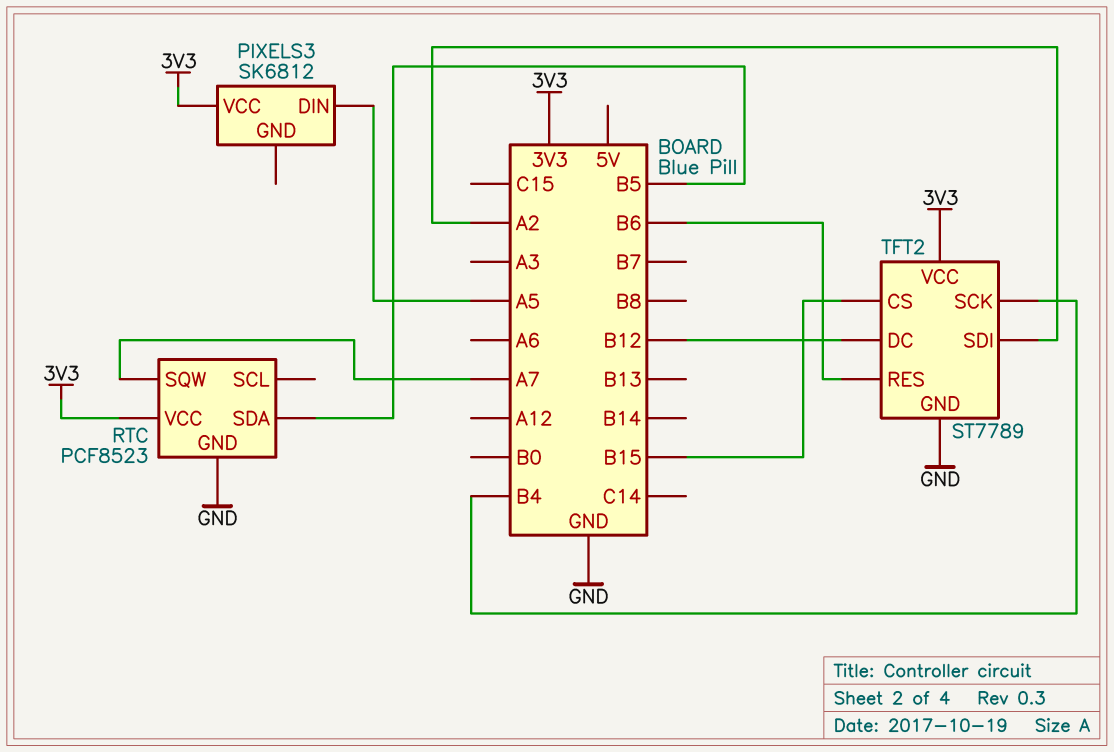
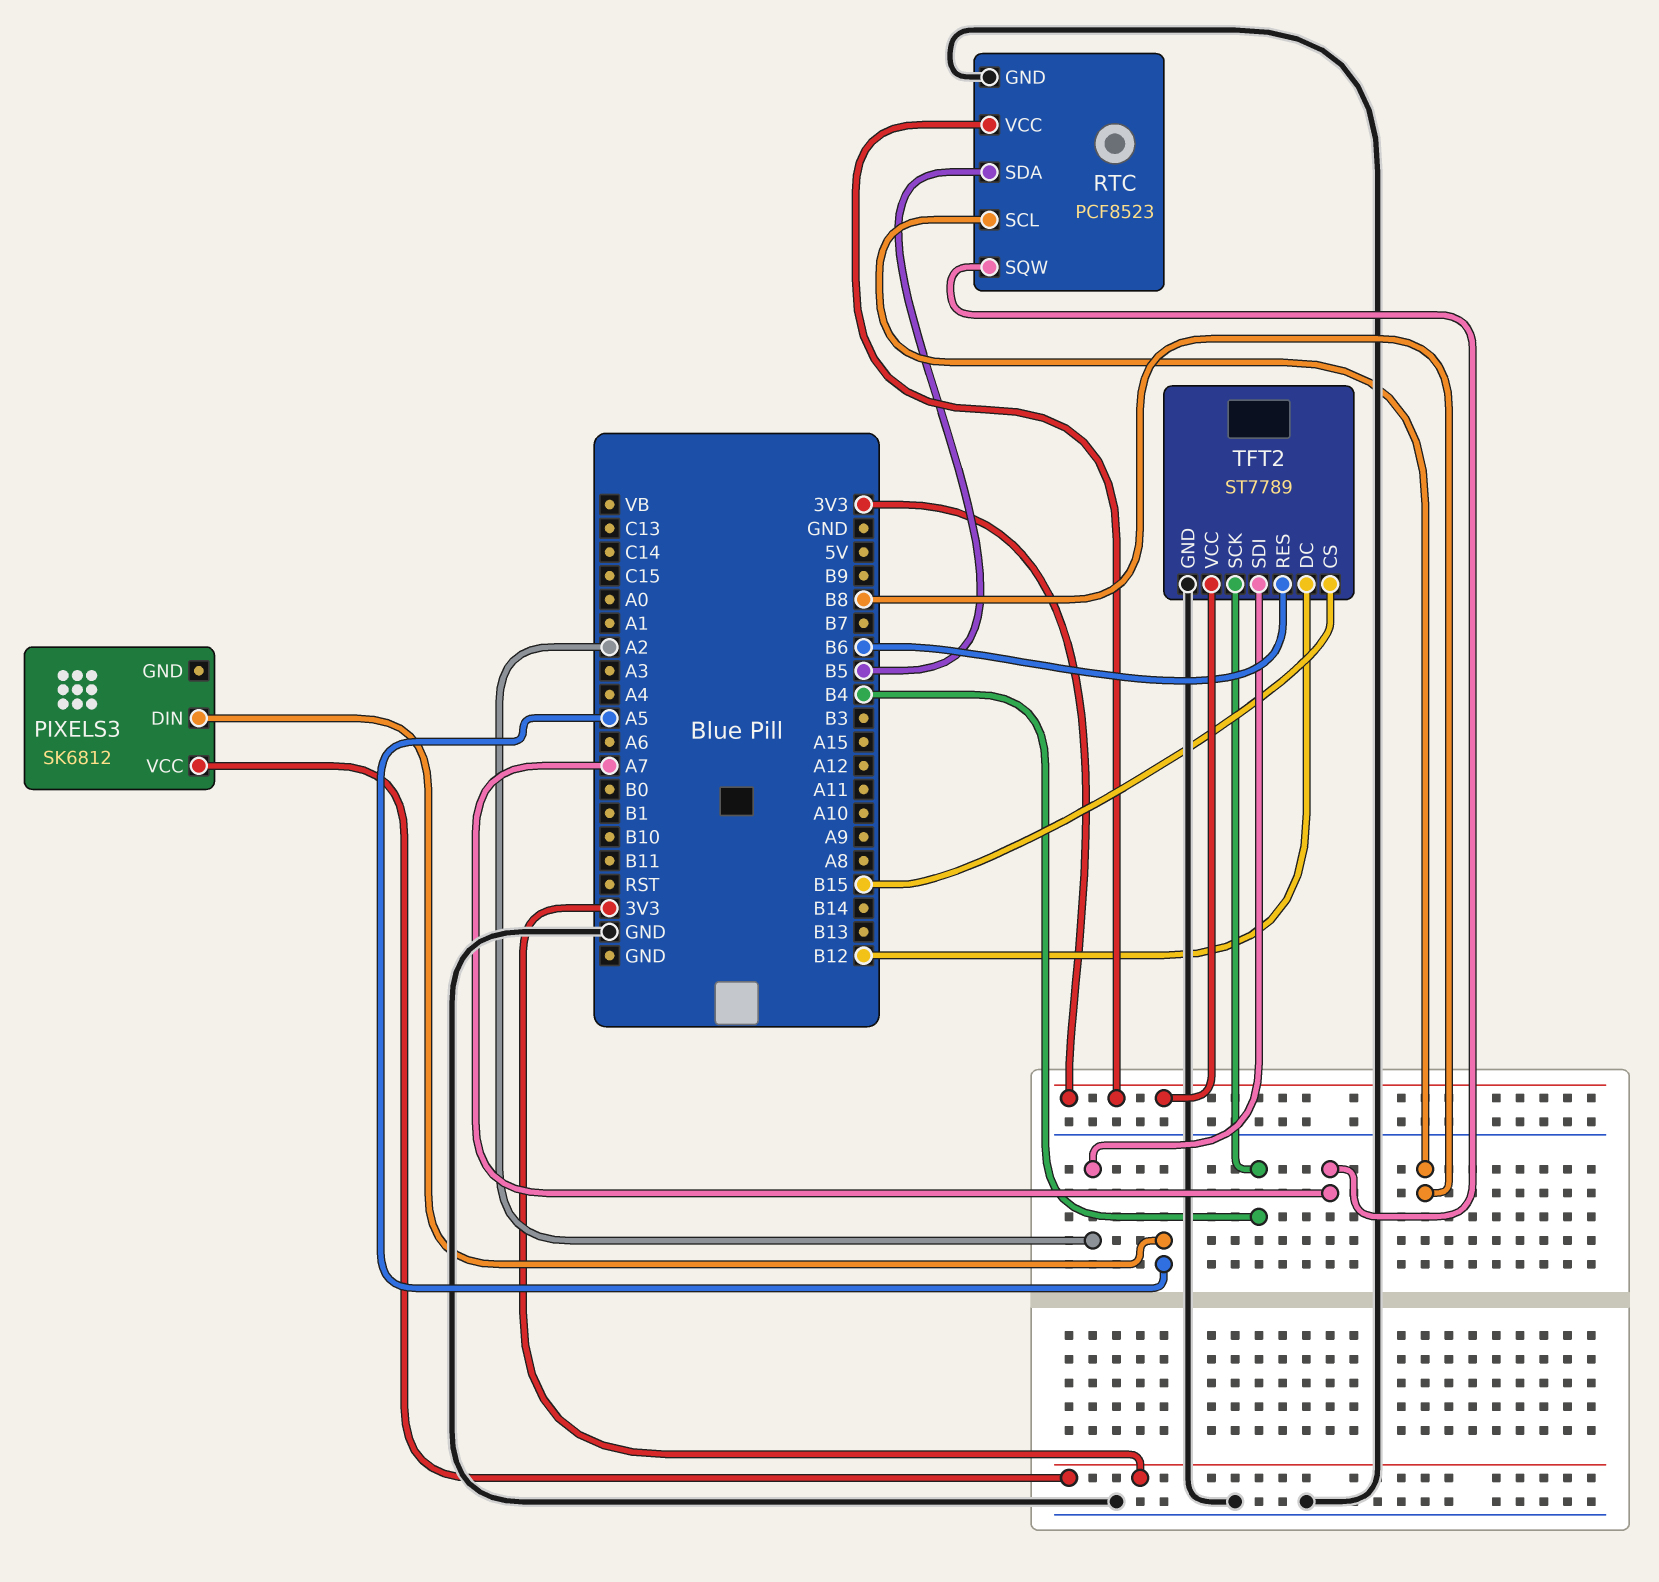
RTC pin SCL: none -> B8

